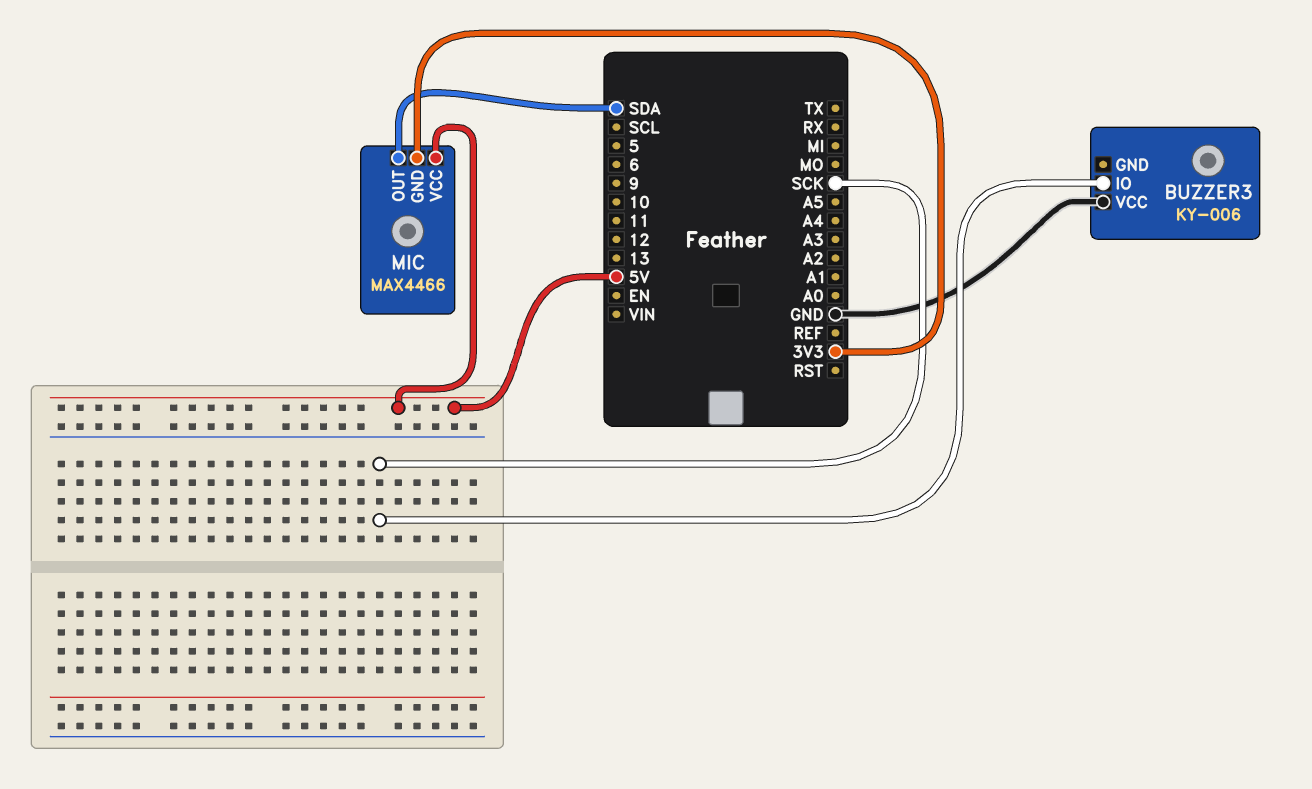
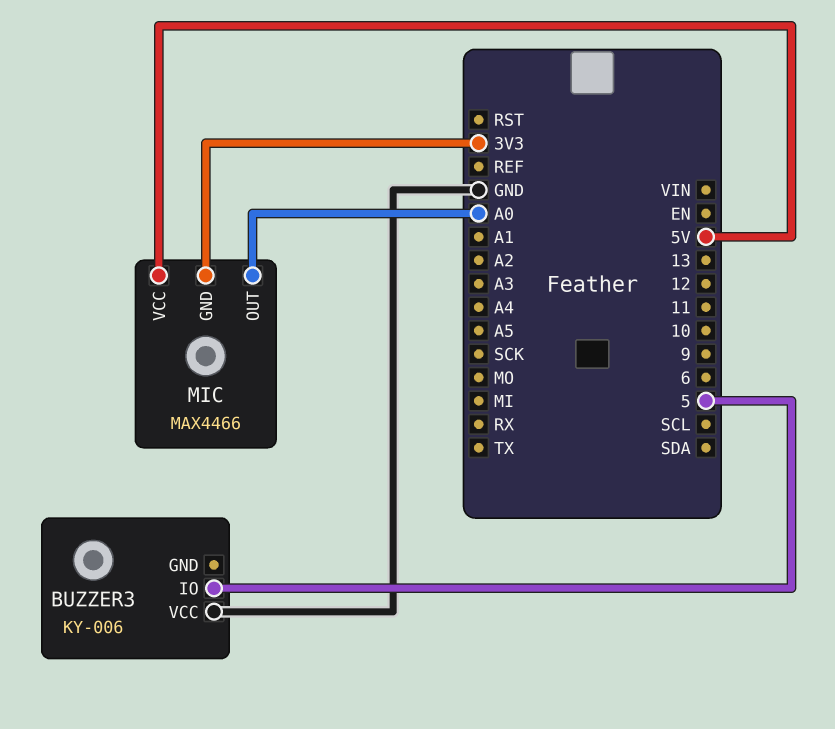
BUZZER3 pin IO: SCK -> 5
MIC pin OUT: SDA -> A0

